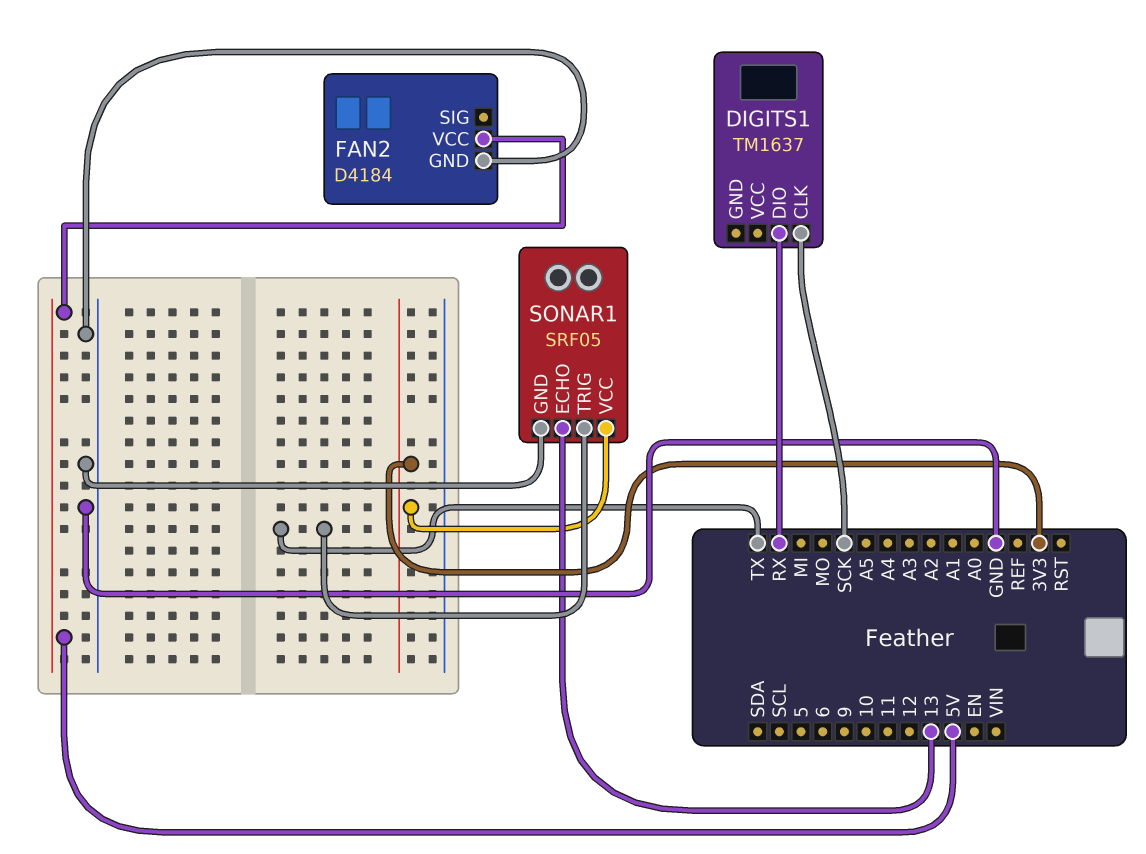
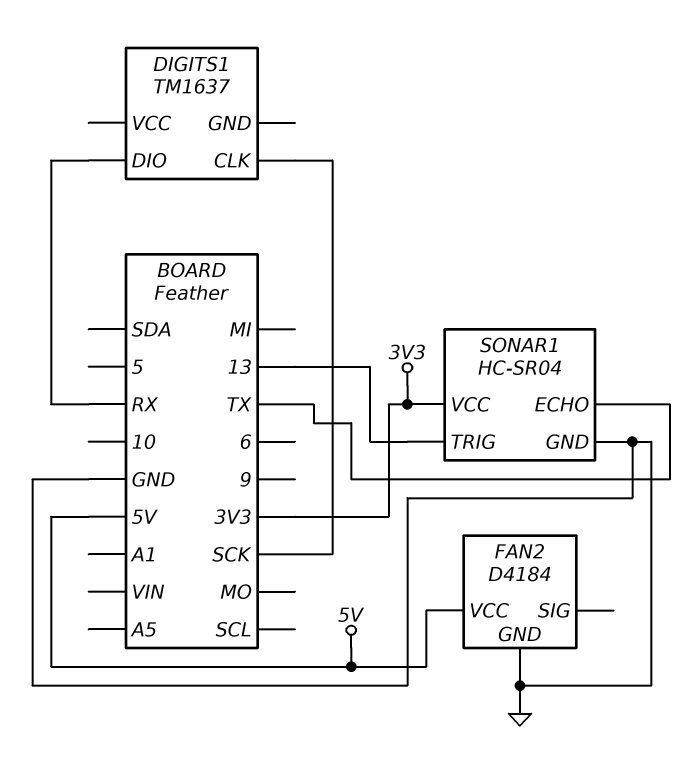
SONAR1: SRF05 -> HC-SR04
SONAR1 pin ECHO: 13 -> TX
SONAR1 pin TRIG: TX -> 13

